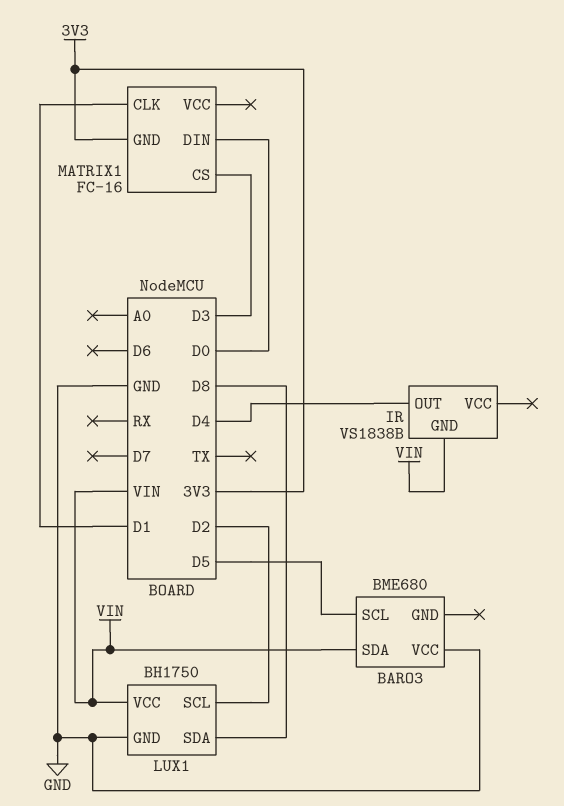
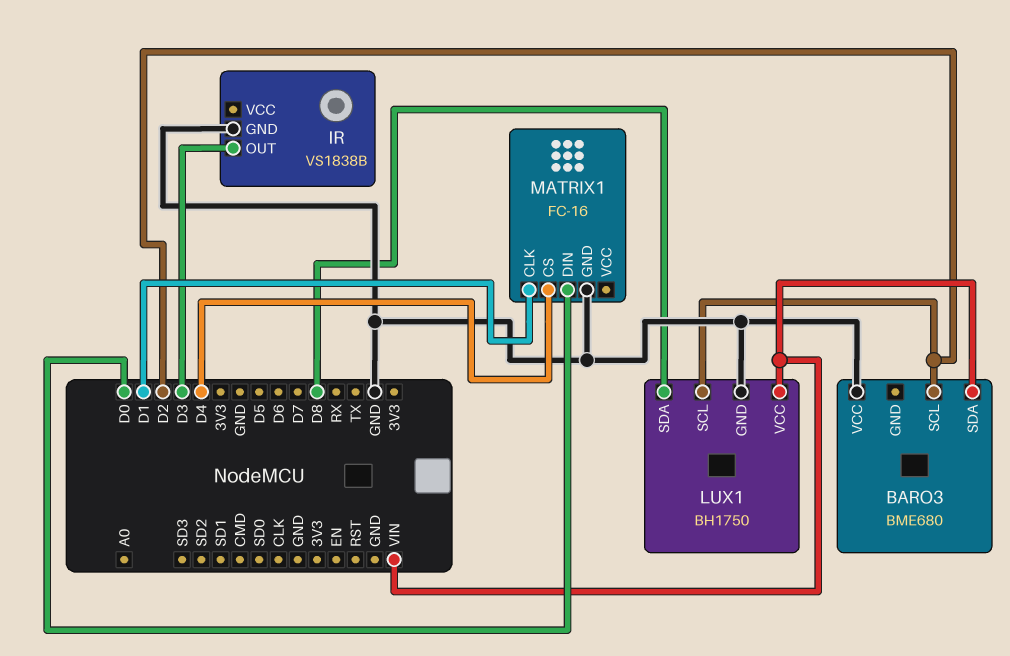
BARO3 pin SCL: D5 -> D2
IR pin GND: VIN -> GND
IR pin OUT: D4 -> D3
MATRIX1 pin CS: D3 -> D4
MATRIX1 pin GND: 3V3 -> GND

